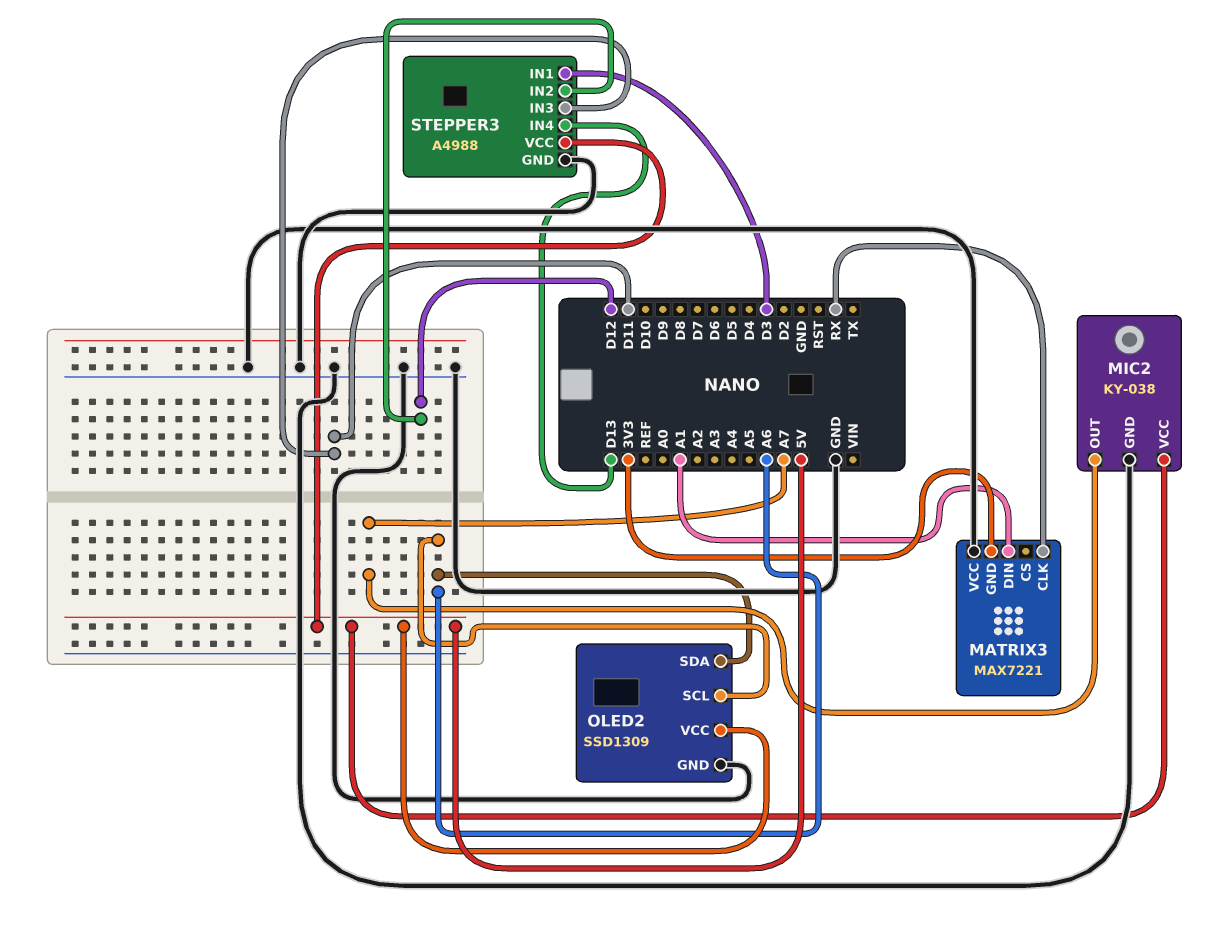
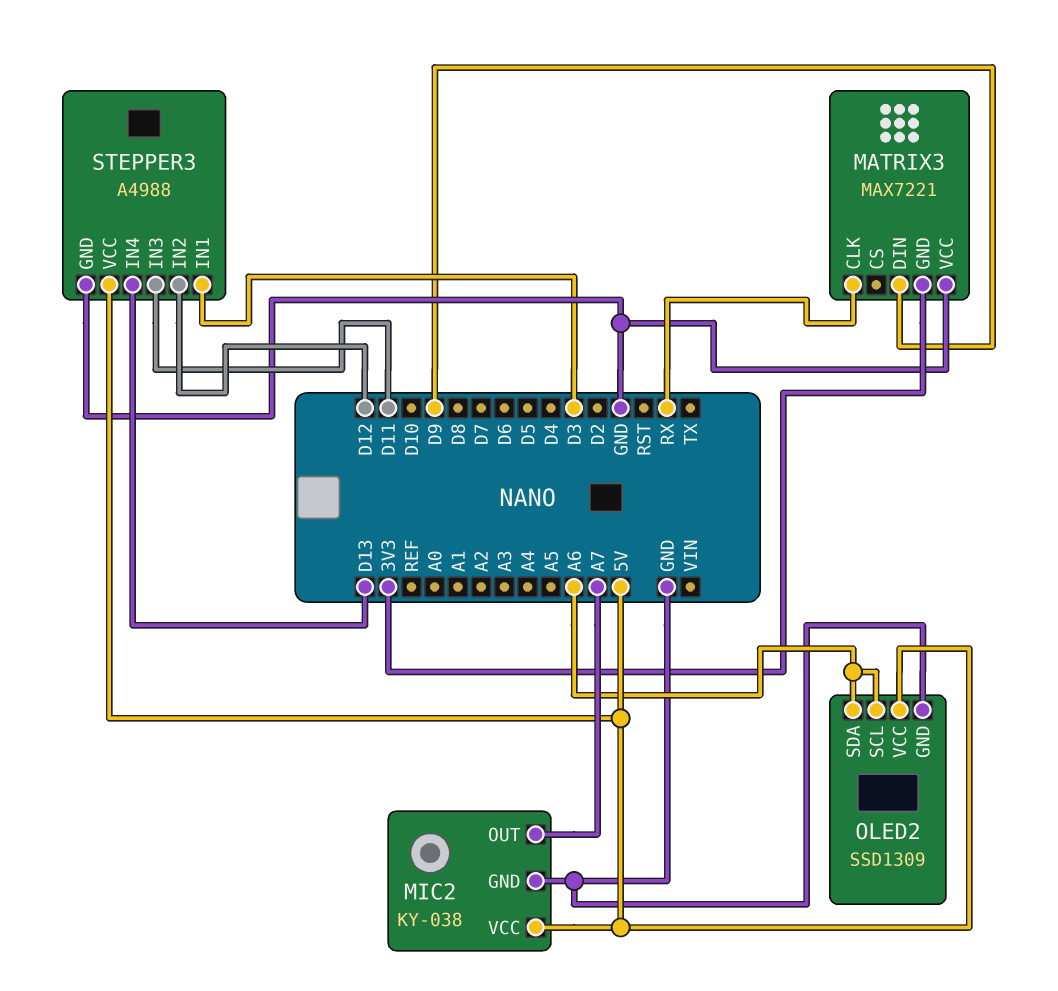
MATRIX3 pin DIN: A1 -> D9

